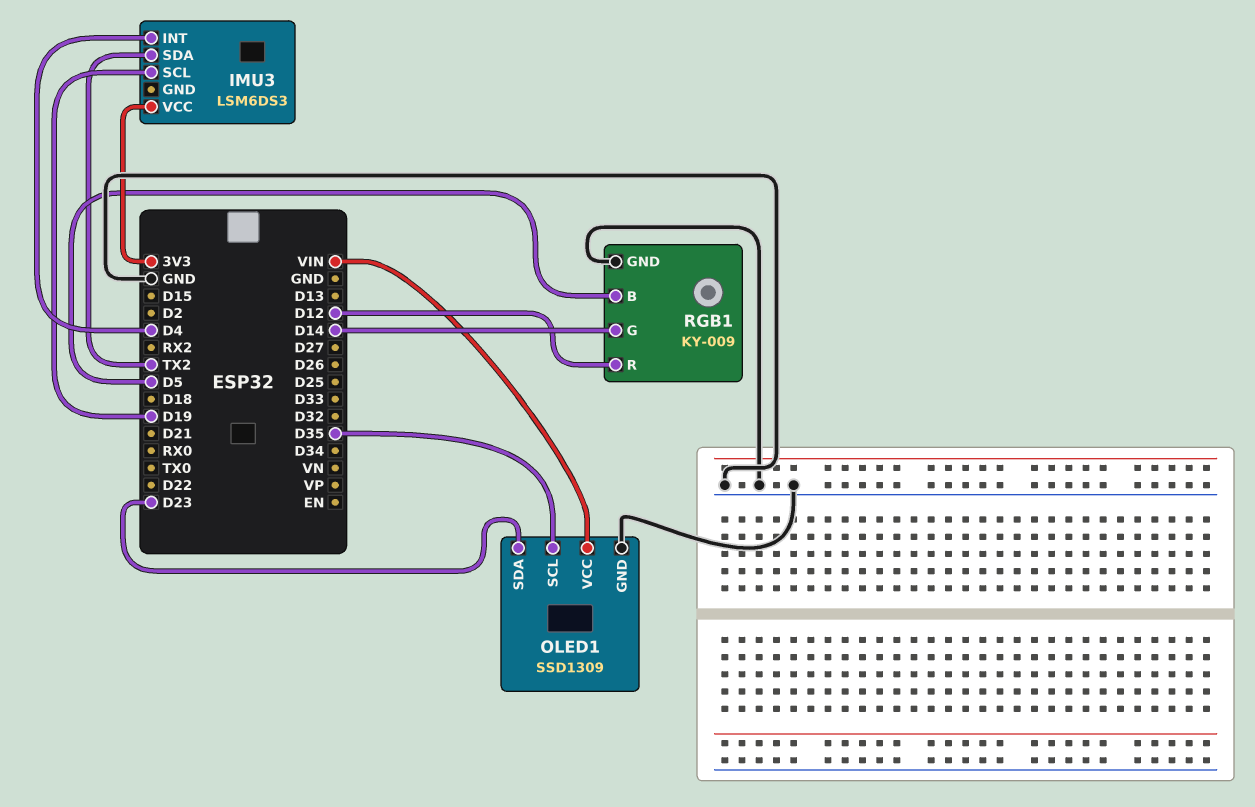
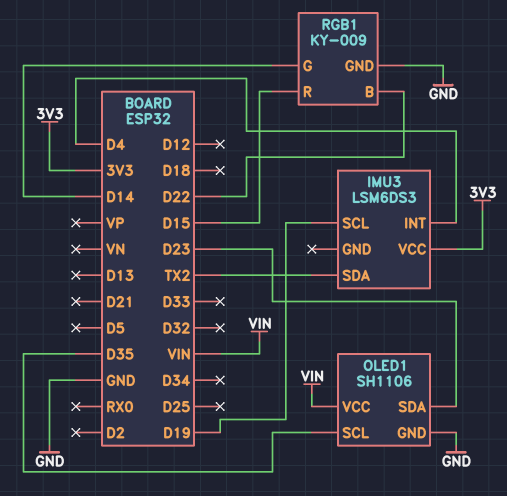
OLED1: SSD1309 -> SH1106
RGB1 pin B: D5 -> D22
RGB1 pin R: D12 -> D15

